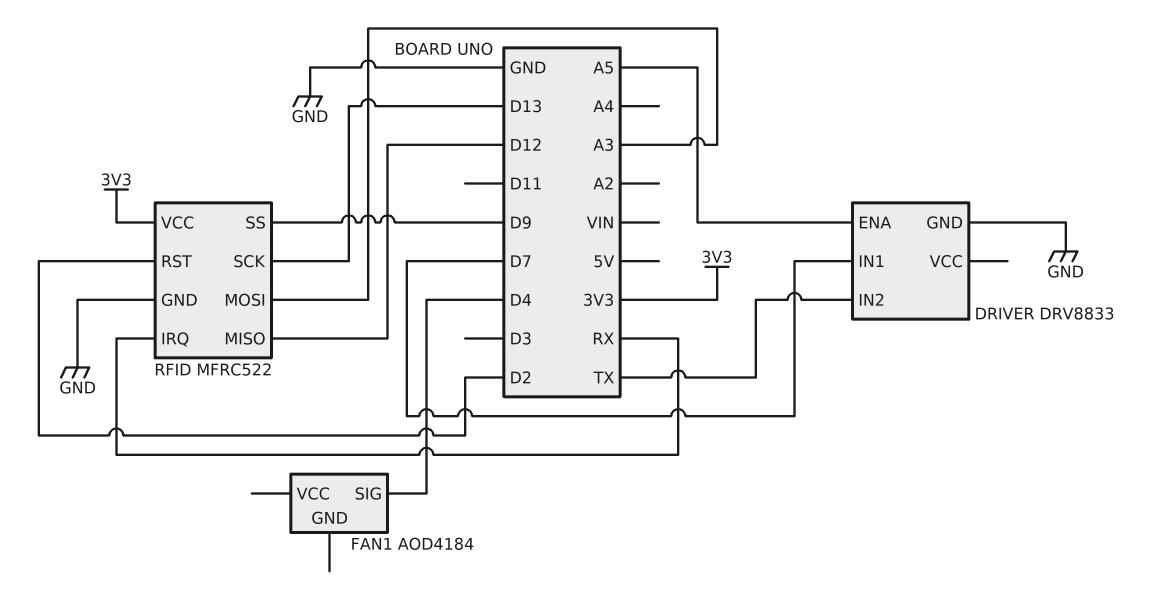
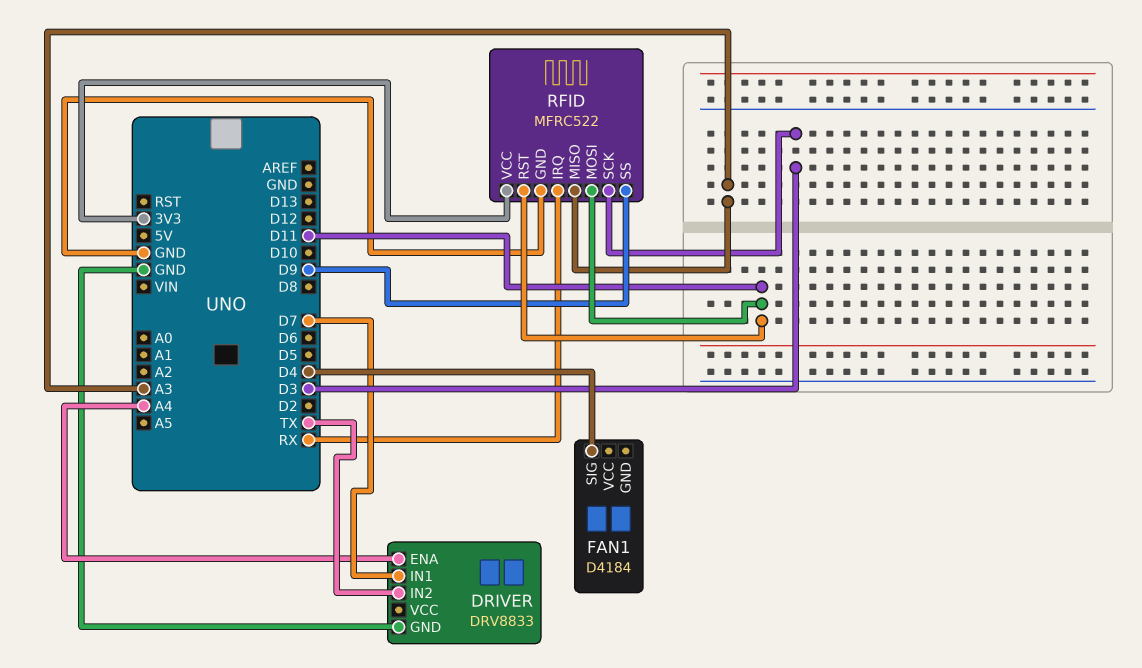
DRIVER pin ENA: A5 -> A4
FAN1: AOD4184 -> D4184
RFID pin MISO: D12 -> A3
RFID pin MOSI: A3 -> D11
RFID pin RST: D2 -> D11
RFID pin SCK: D13 -> D3

